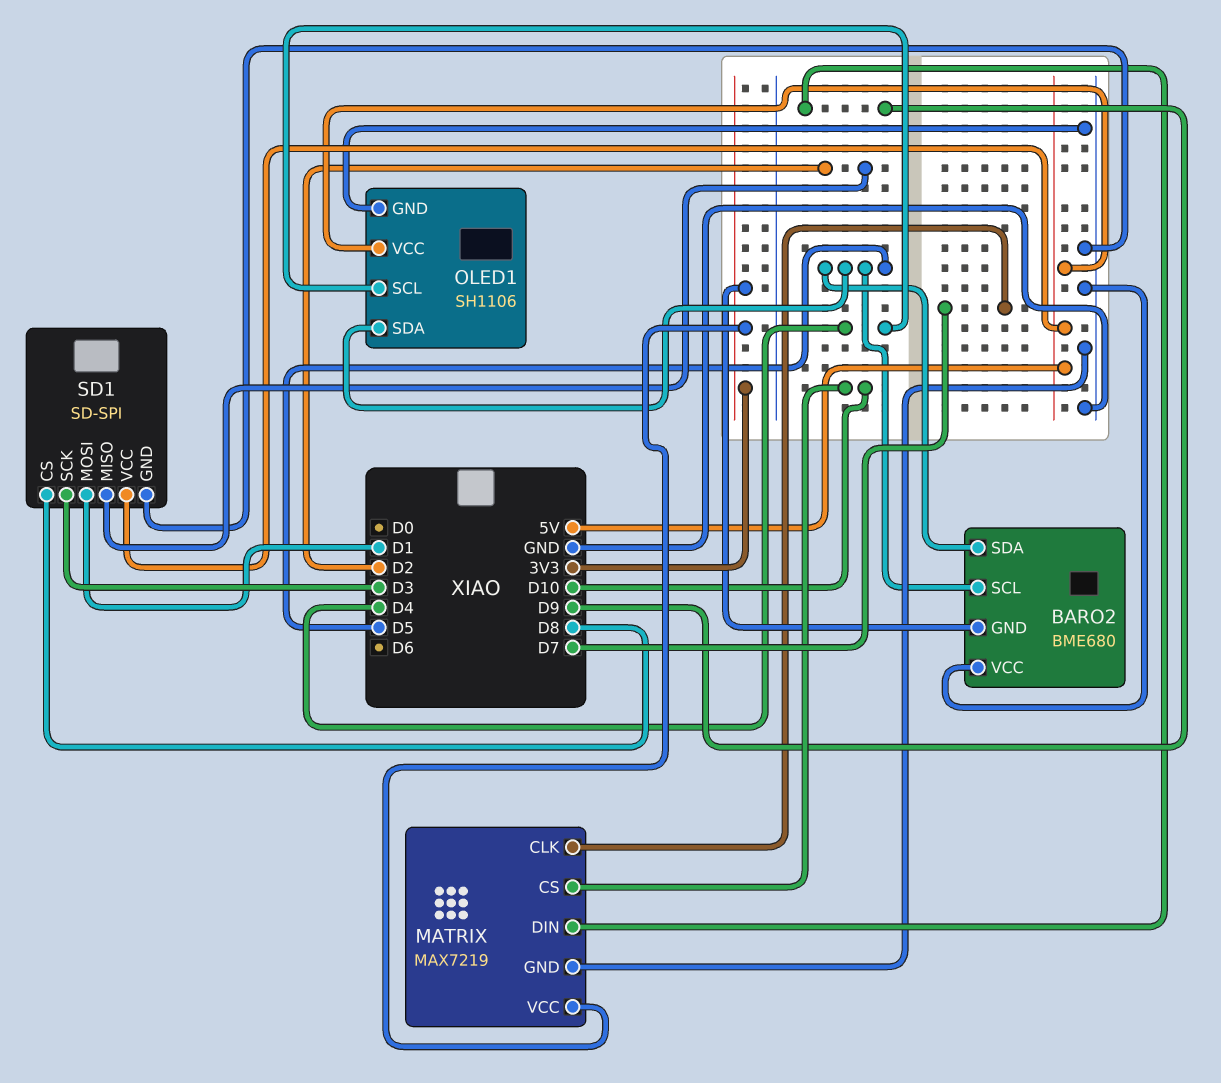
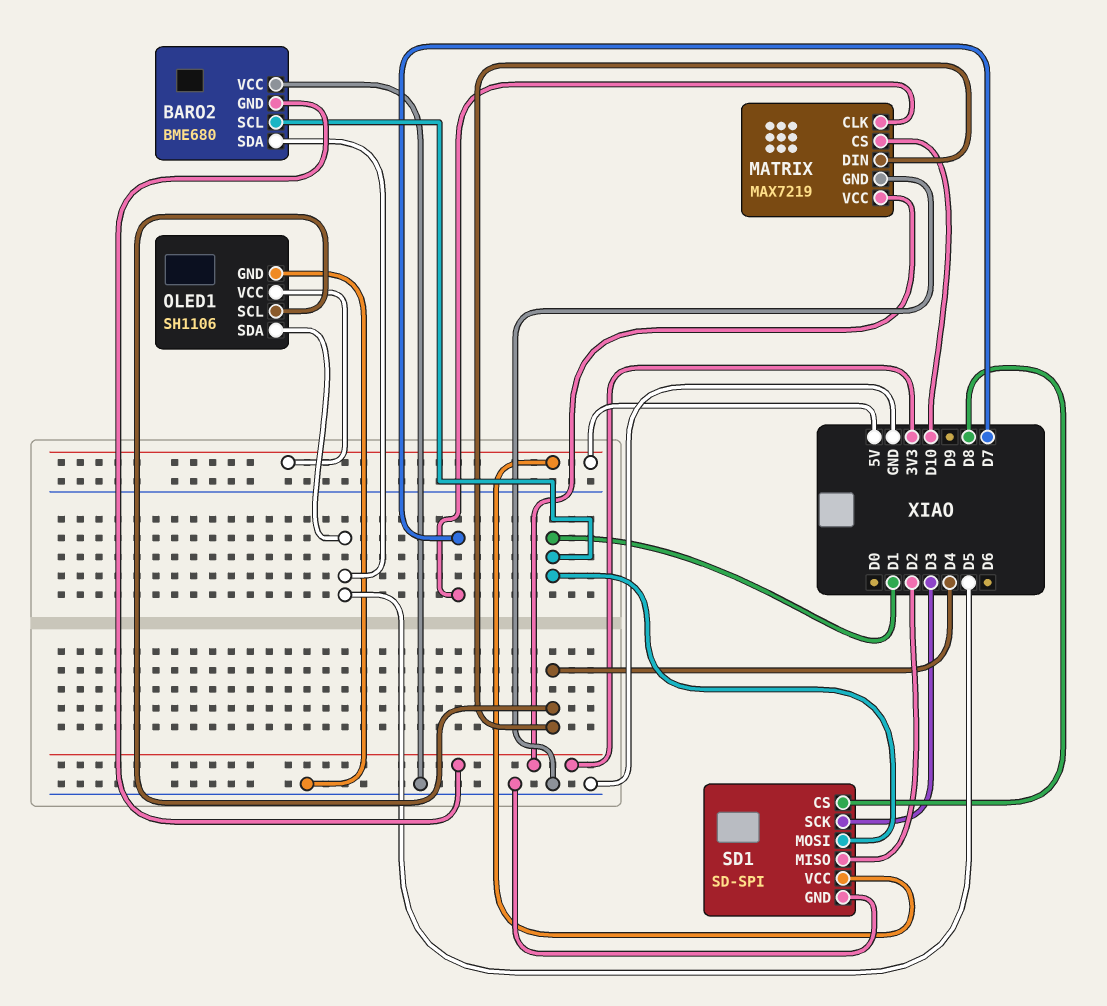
BARO2 pin SCL: D5 -> D1
MATRIX pin DIN: D9 -> D4

